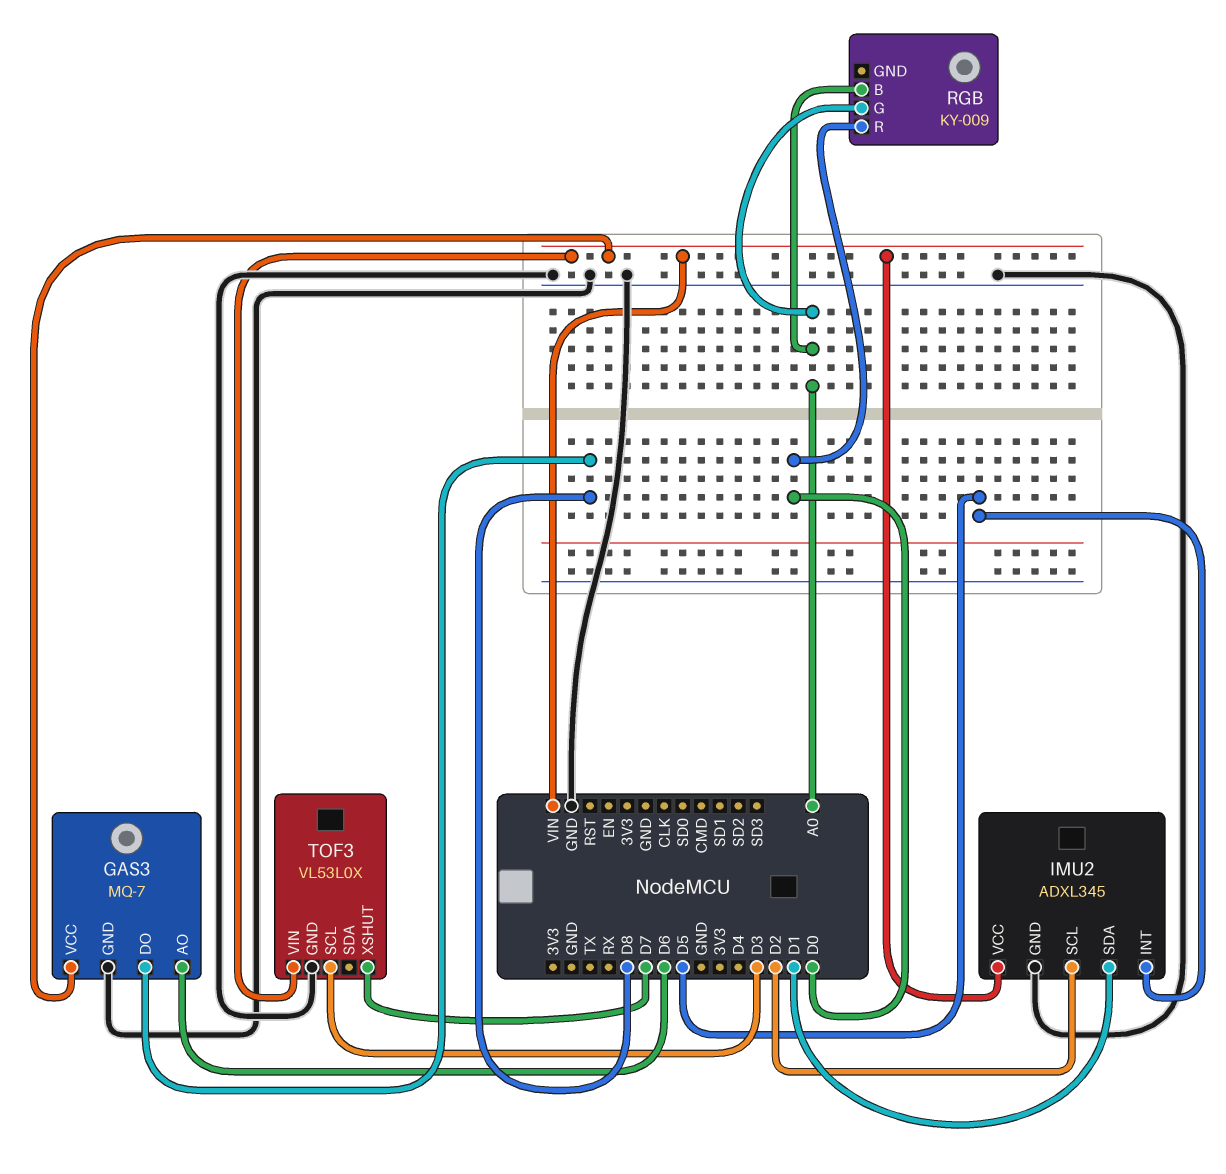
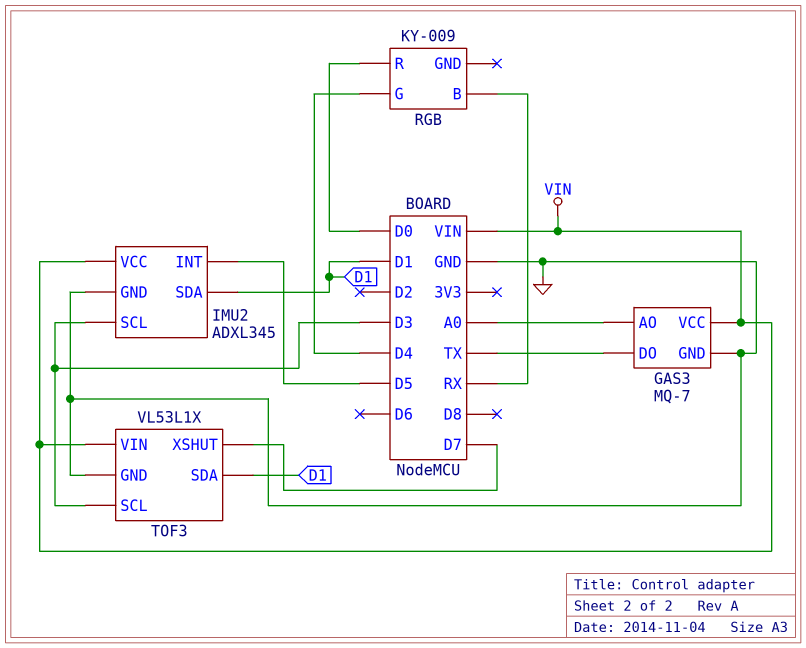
GAS3 pin AO: D6 -> A0
GAS3 pin DO: D8 -> TX
IMU2 pin SCL: D2 -> D3
RGB pin B: A0 -> RX
RGB pin G: A0 -> D4
TOF3: VL53L0X -> VL53L1X
TOF3 pin SDA: none -> D1

